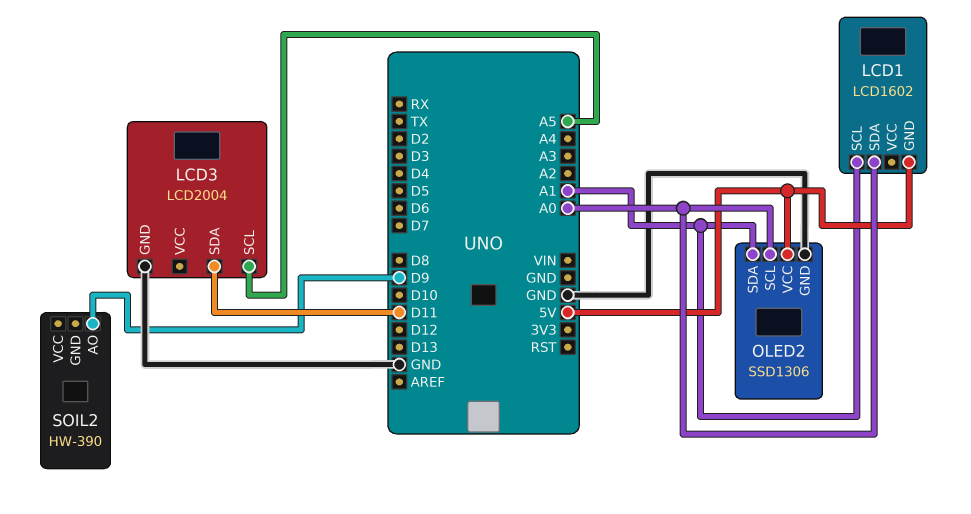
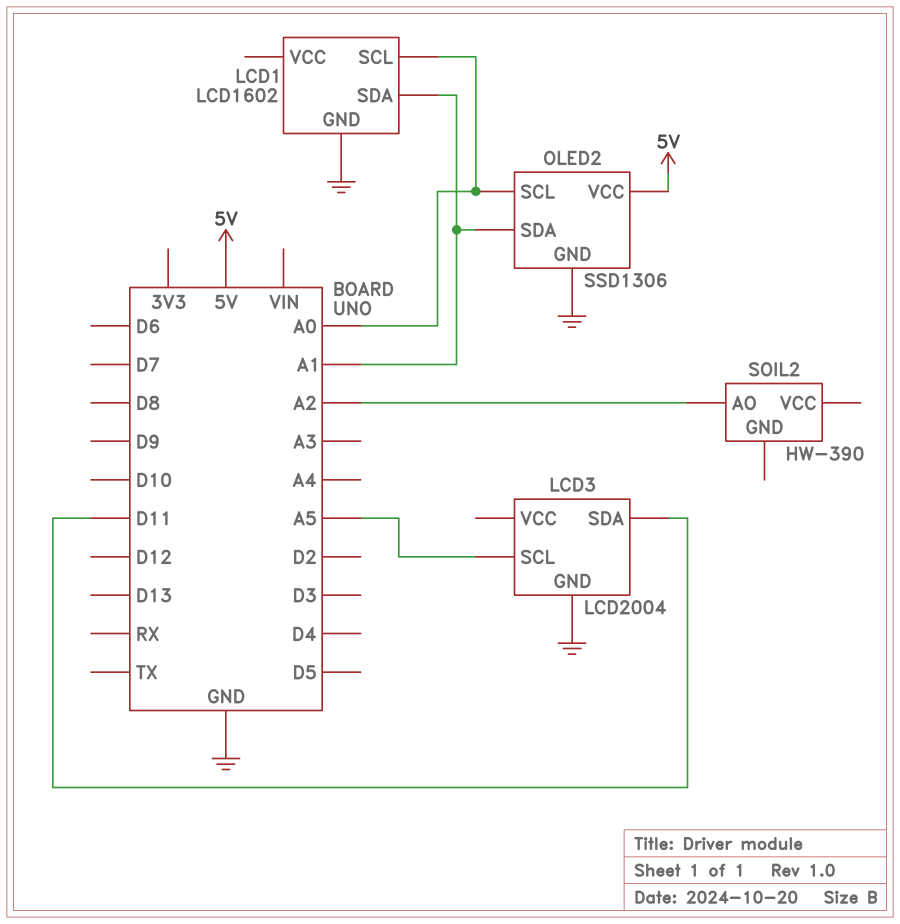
LCD1 pin GND: 5V -> GND
LCD1 pin SCL: A1 -> A0
LCD1 pin SDA: A0 -> A1
SOIL2 pin AO: D9 -> A2

